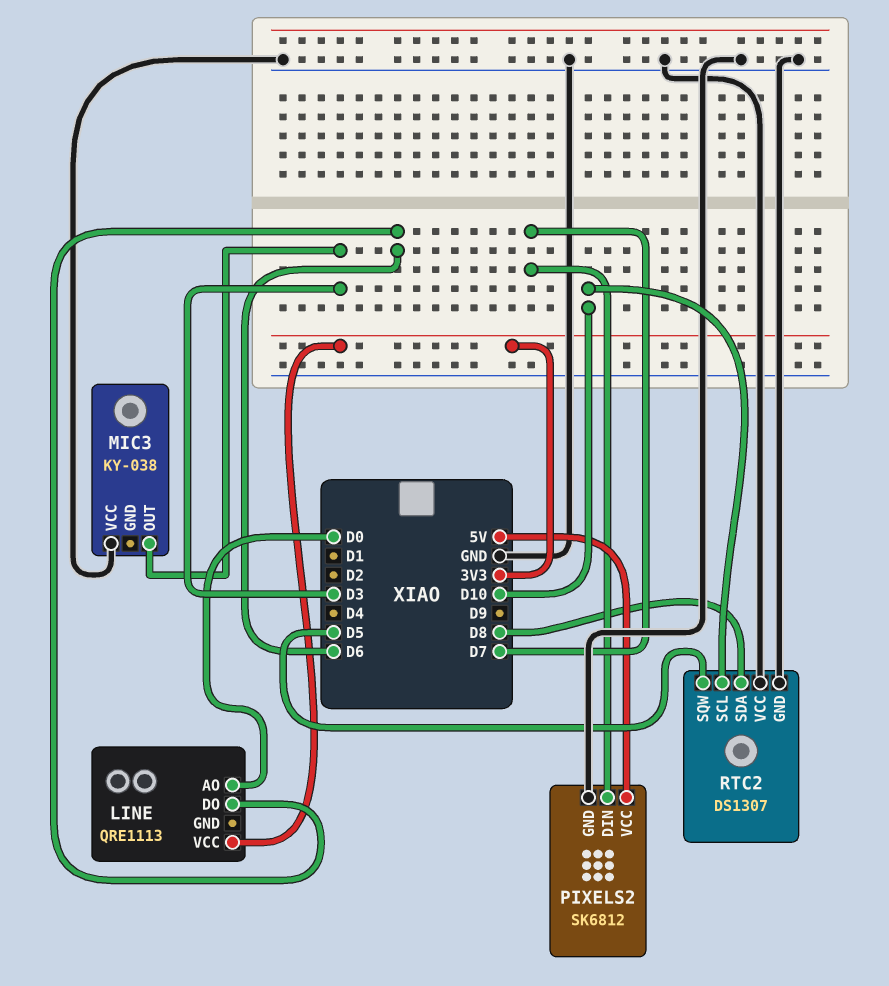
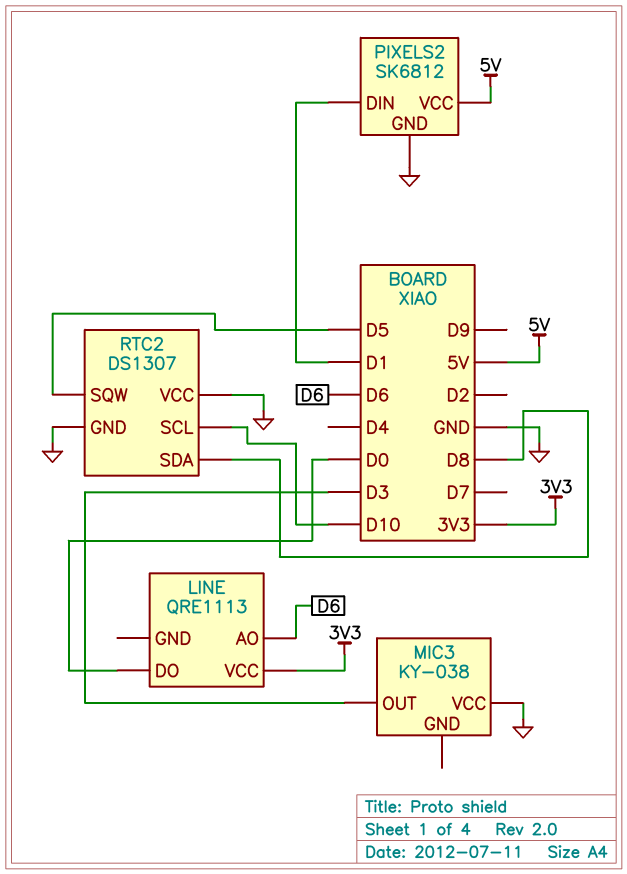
LINE pin AO: D0 -> D6
LINE pin DO: D6 -> D0
PIXELS2 pin DIN: D7 -> D1

